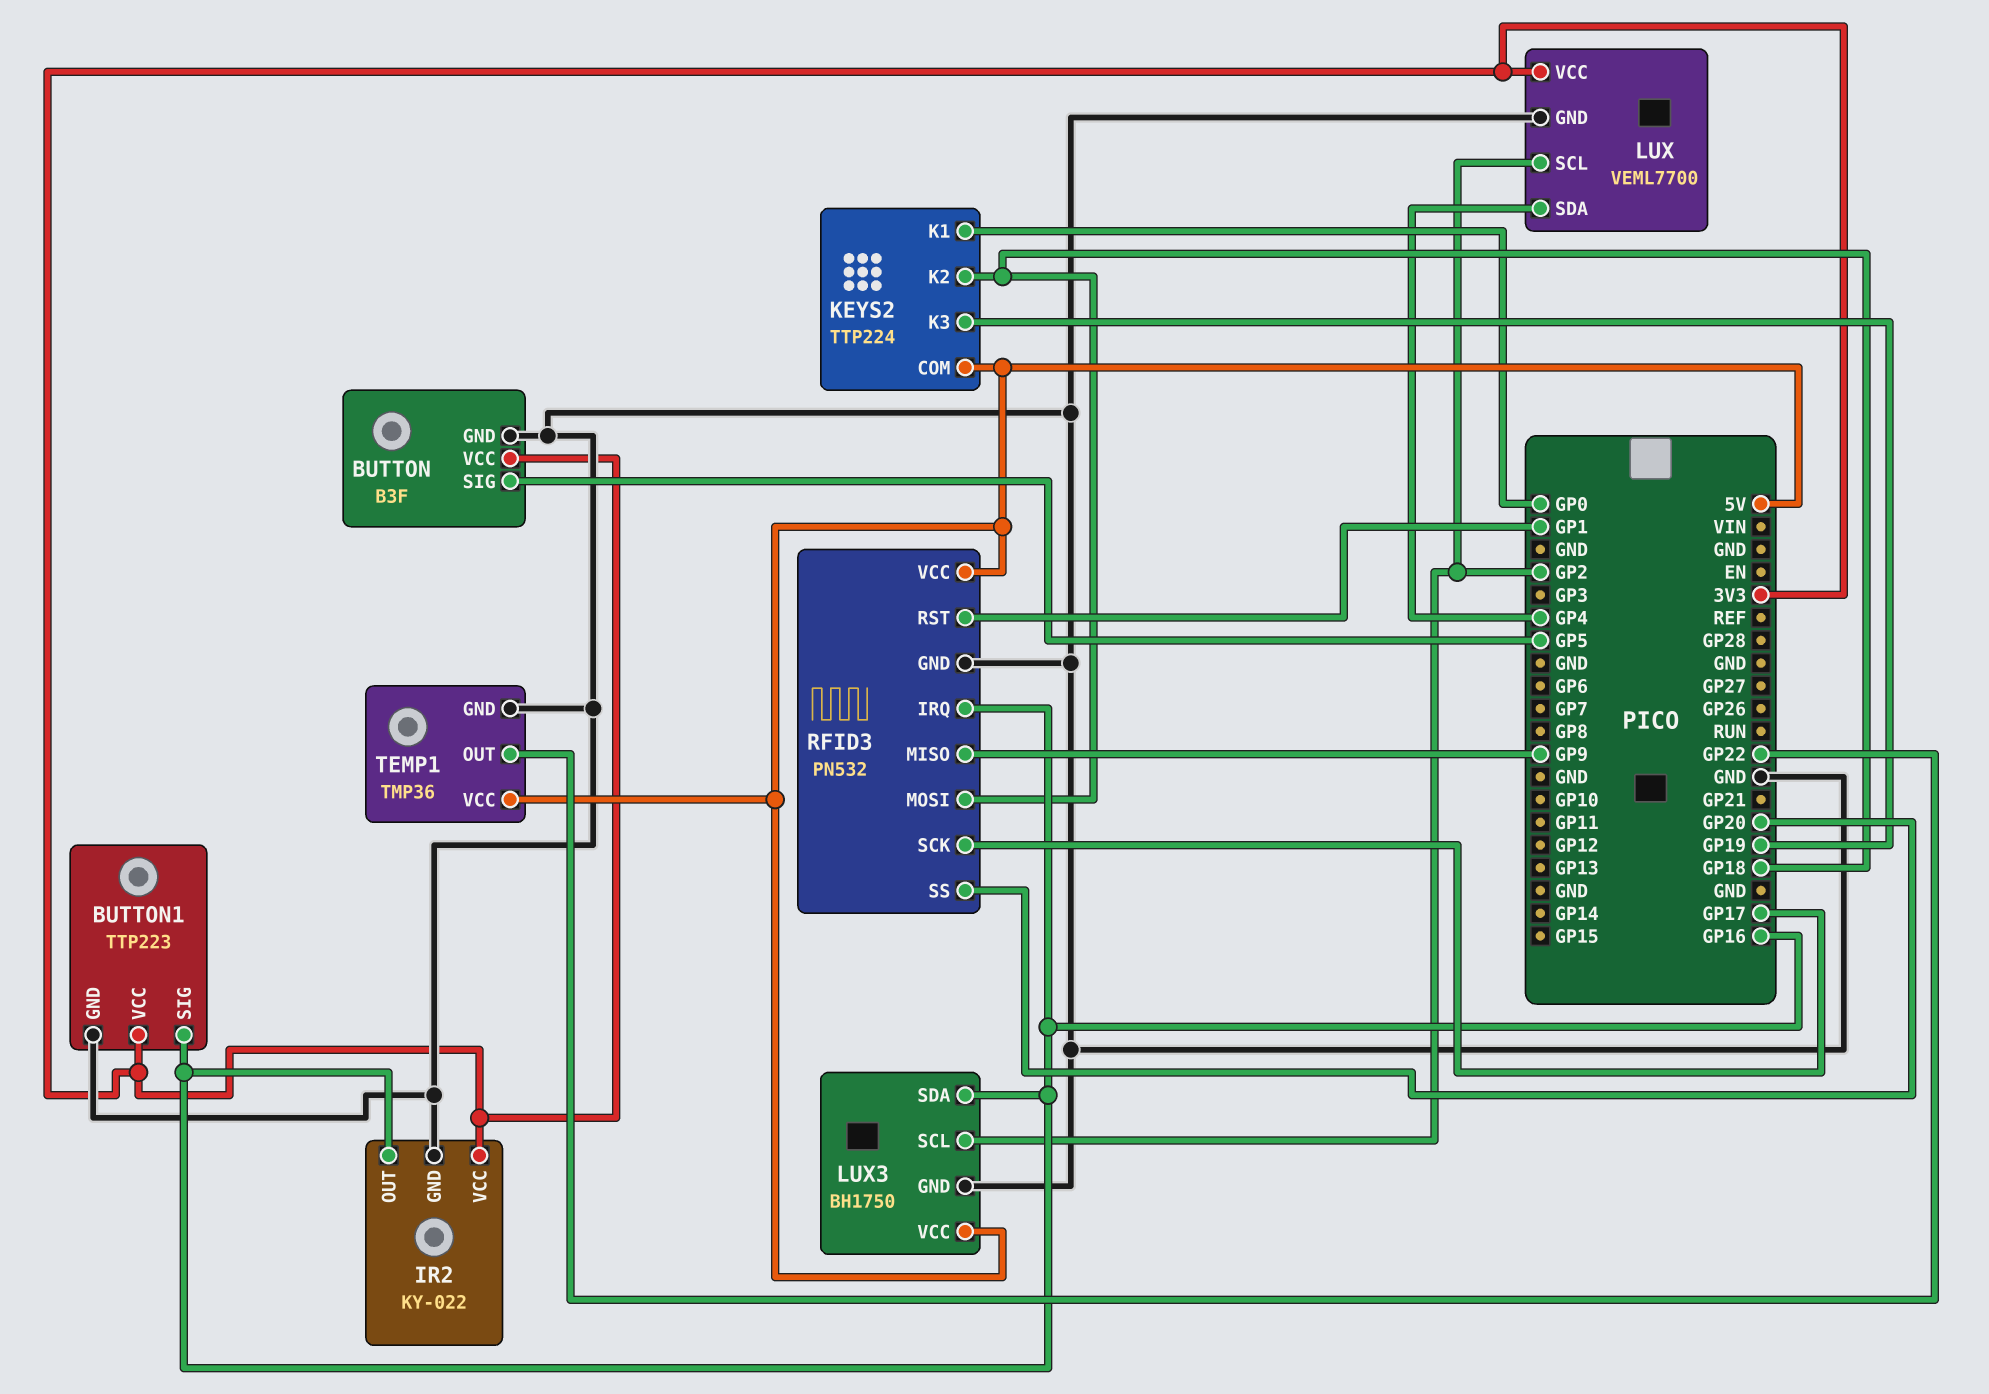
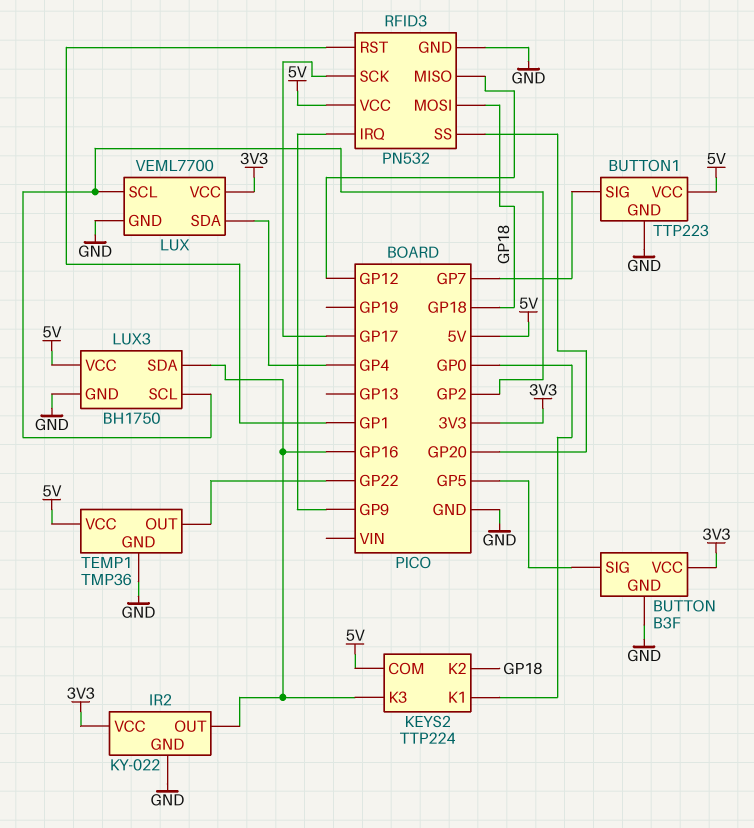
BUTTON1 pin SIG: GP16 -> GP7
BUTTON1 pin VCC: 3V3 -> 5V
KEYS2 pin K3: GP19 -> GP16
RFID3 pin IRQ: GP16 -> GP9
RFID3 pin MISO: GP9 -> GP12

